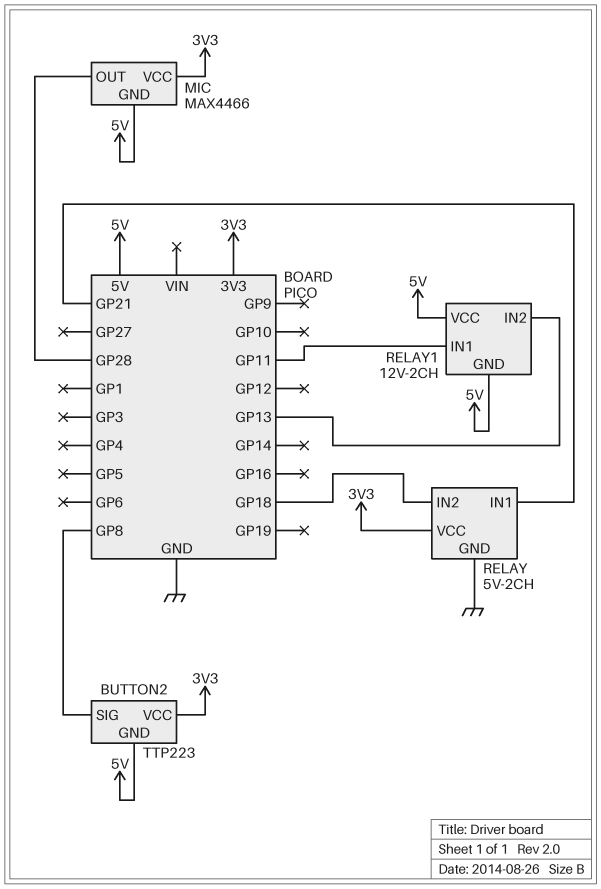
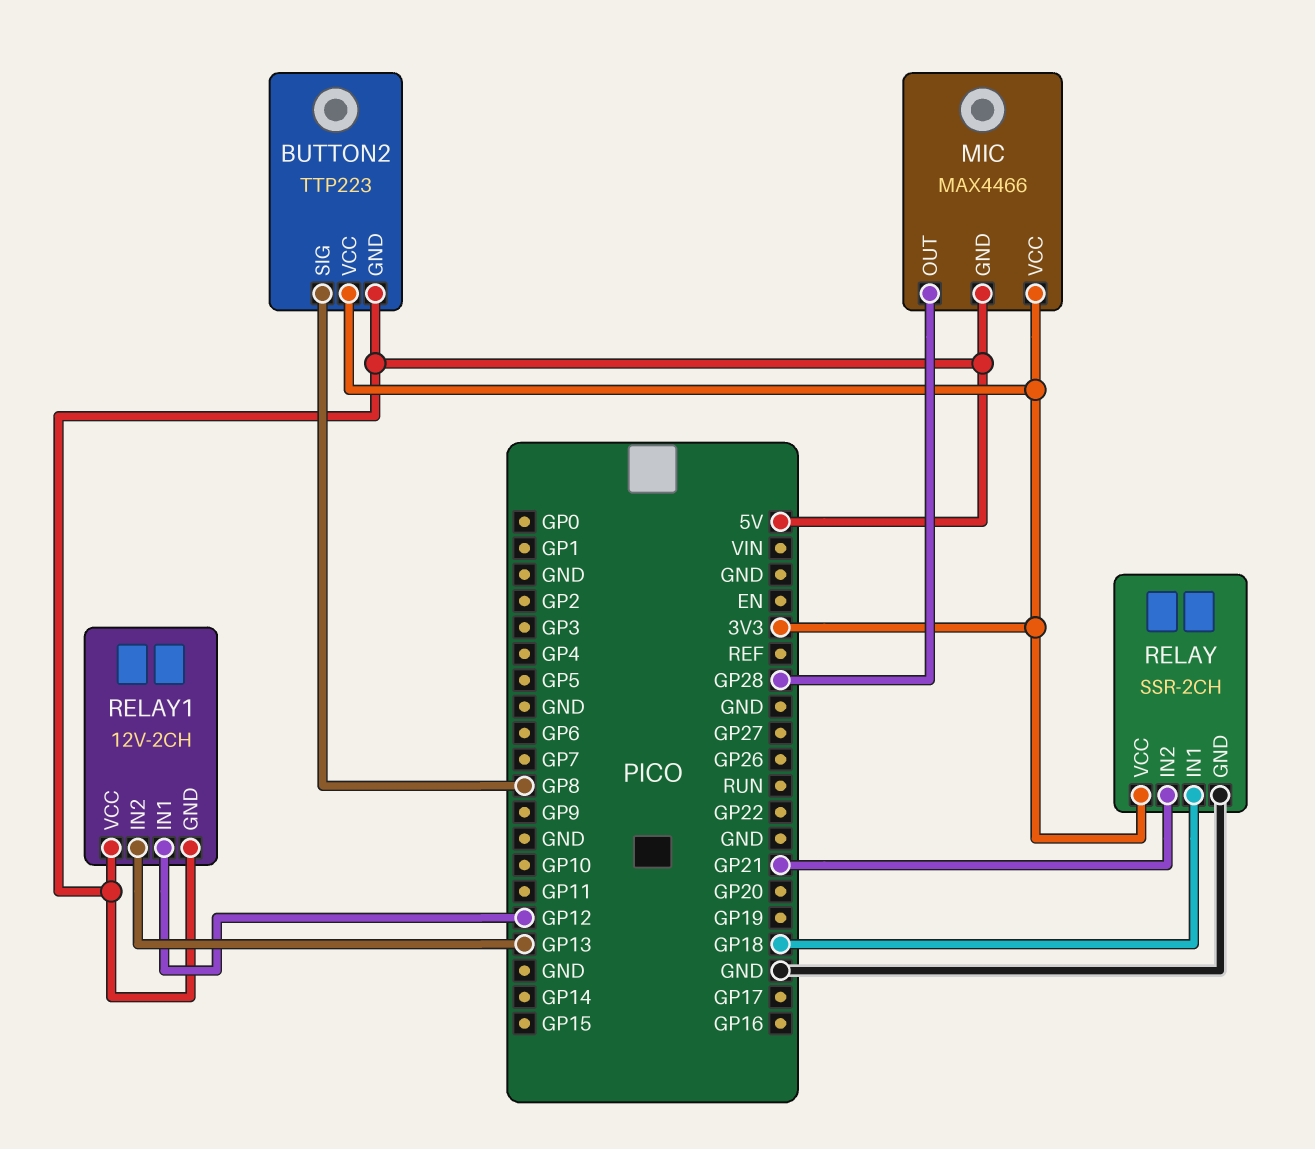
RELAY: 5V-2CH -> SSR-2CH
RELAY pin IN1: GP21 -> GP18
RELAY pin IN2: GP18 -> GP21
RELAY1 pin IN1: GP11 -> GP12

